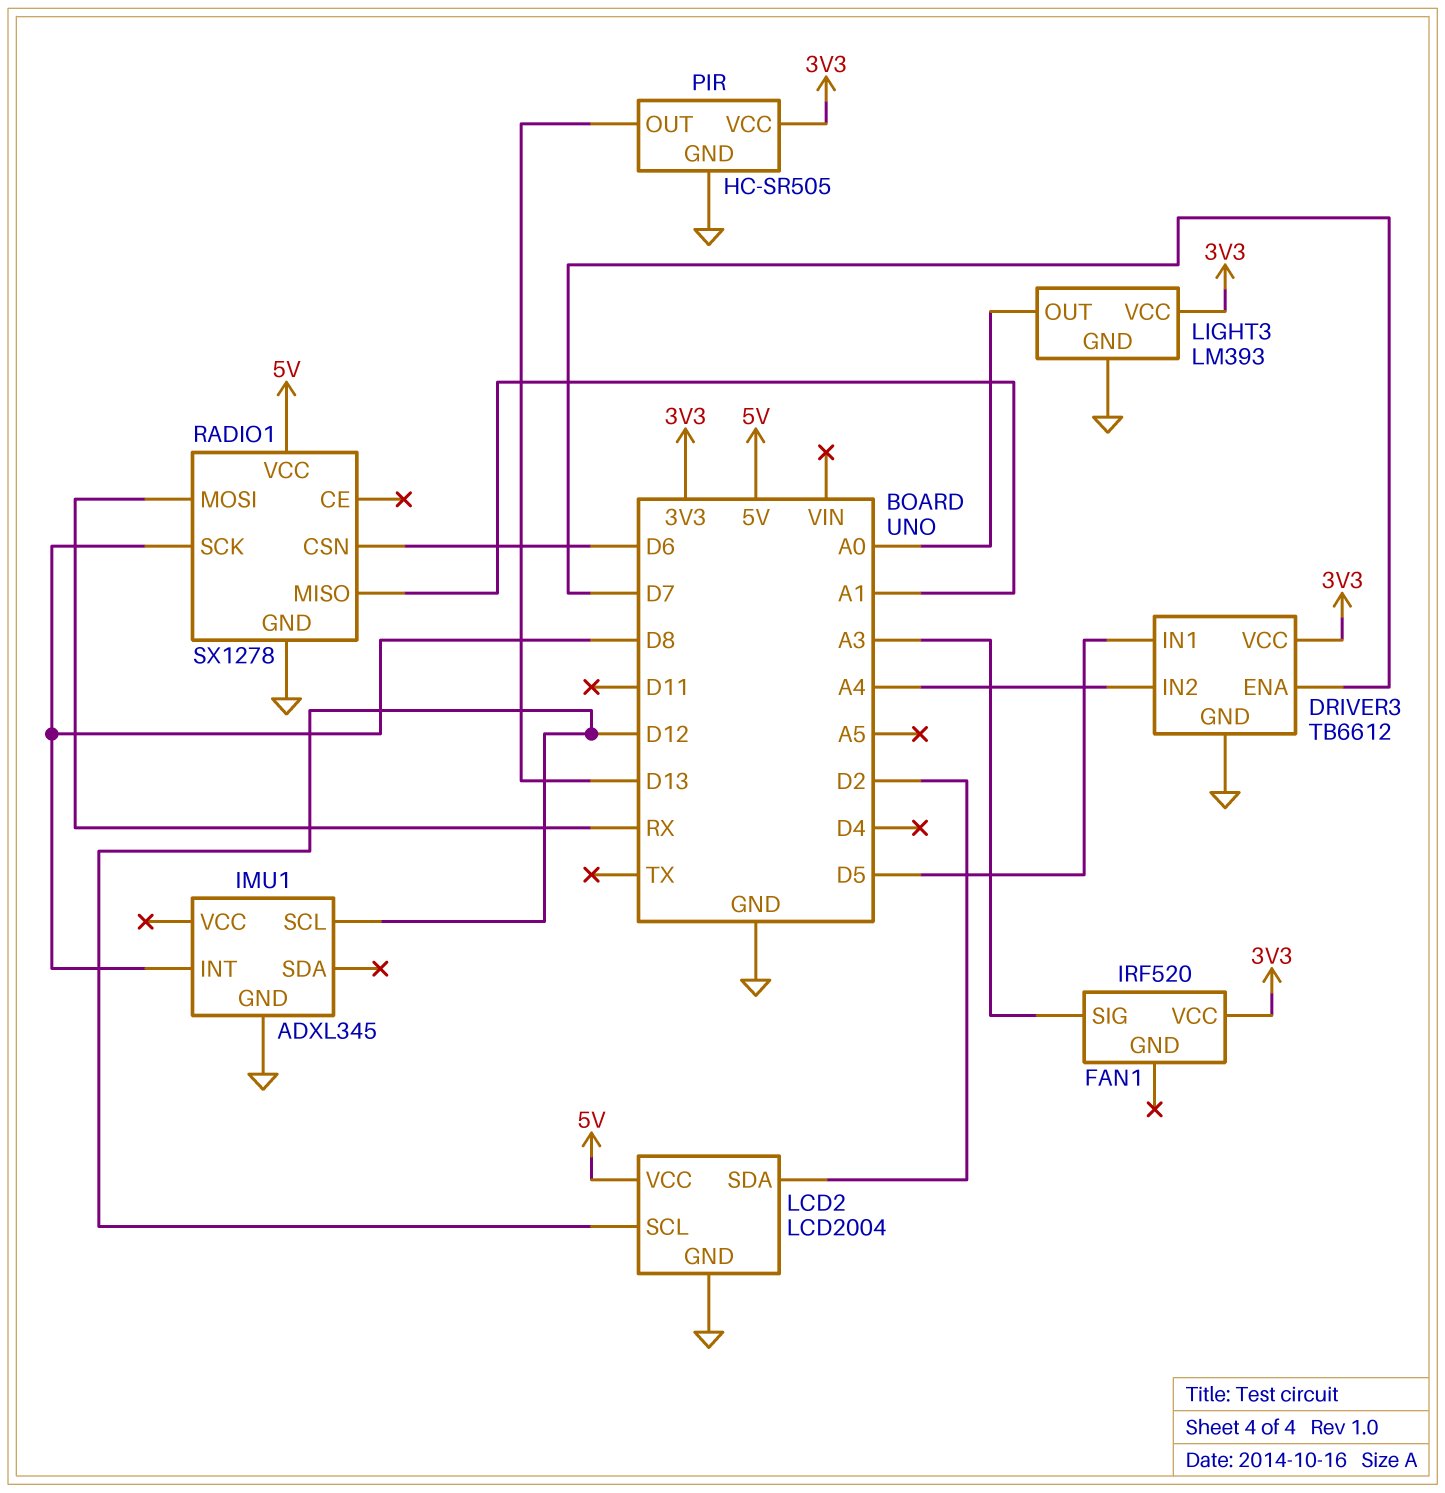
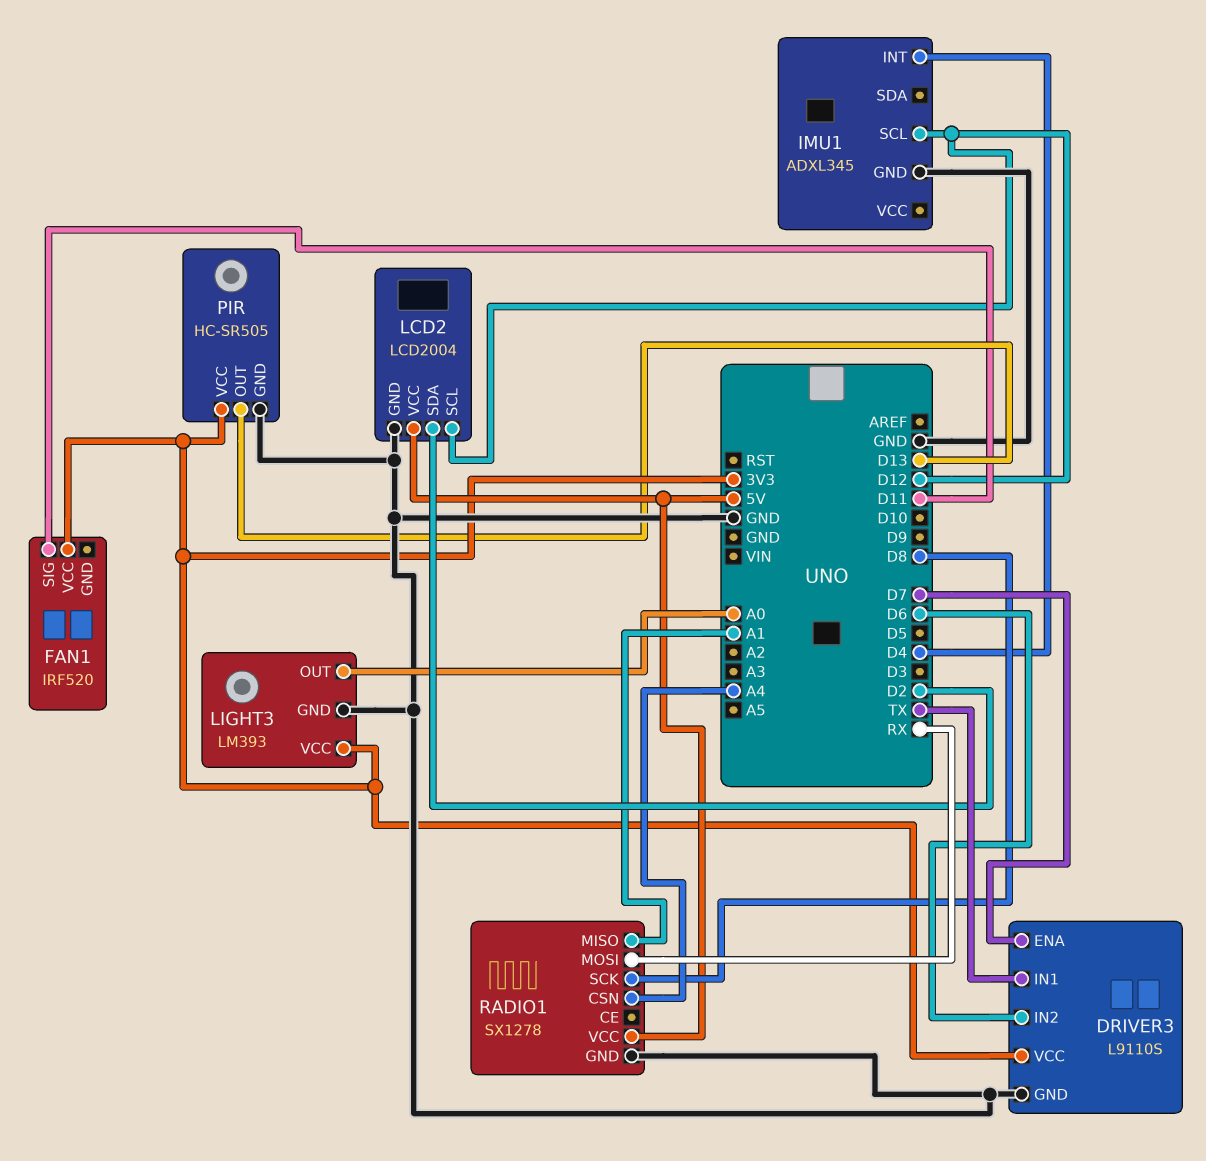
DRIVER3: TB6612 -> L9110S
DRIVER3 pin IN1: D5 -> TX
DRIVER3 pin IN2: A4 -> D6
FAN1 pin SIG: A3 -> D11
IMU1 pin INT: D8 -> D4
RADIO1 pin CSN: D6 -> A4

